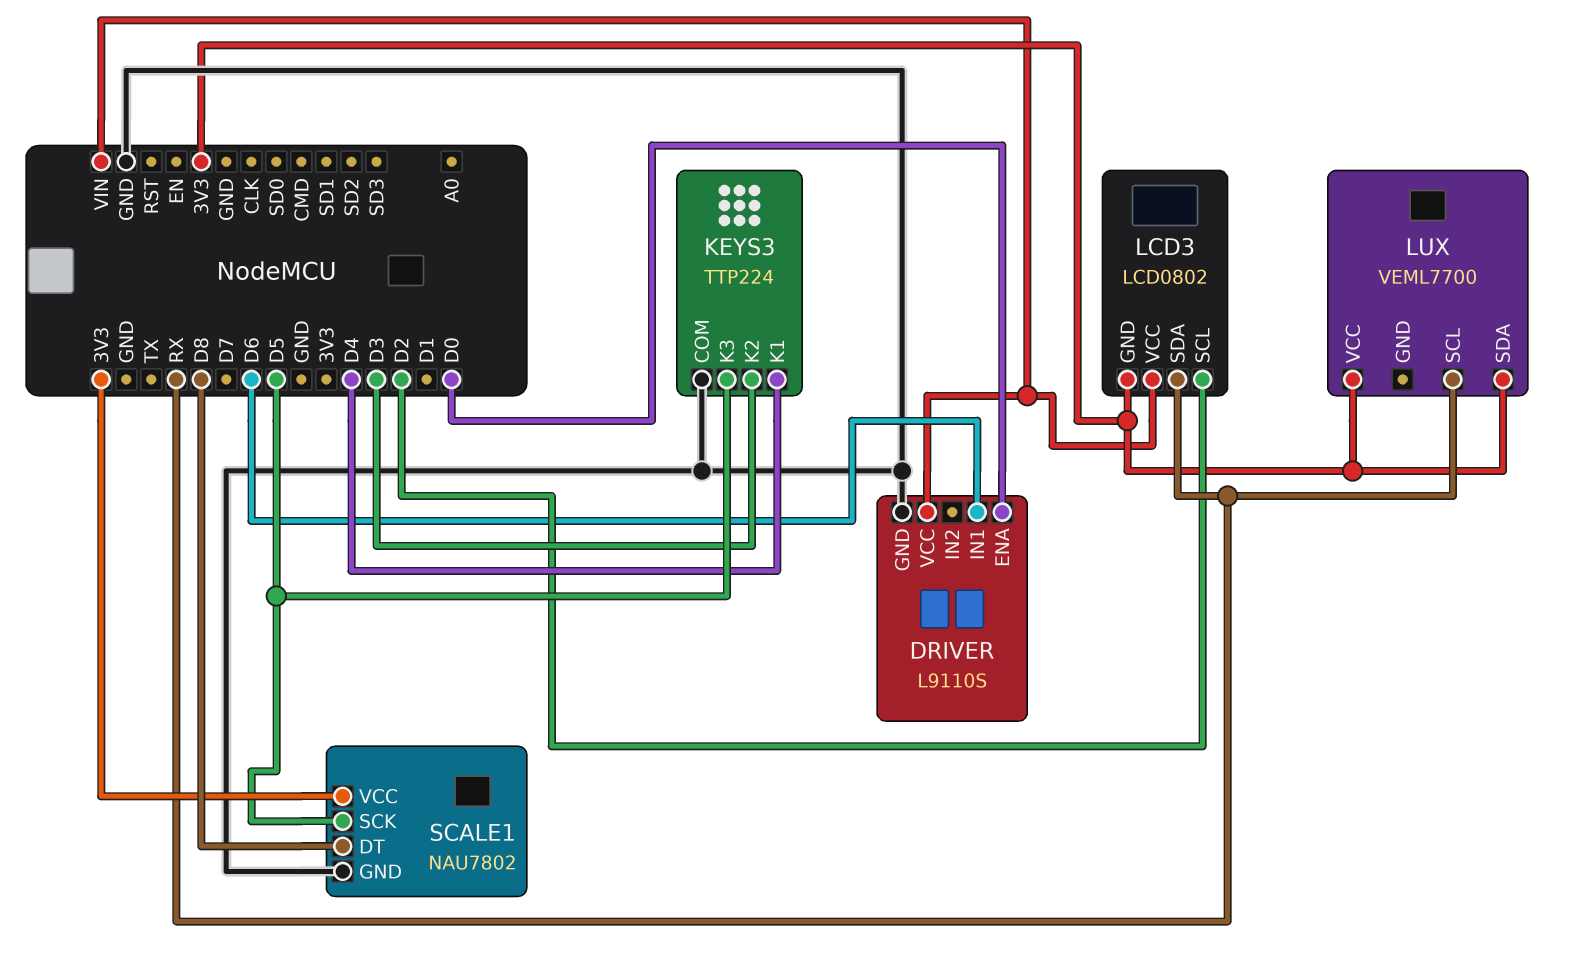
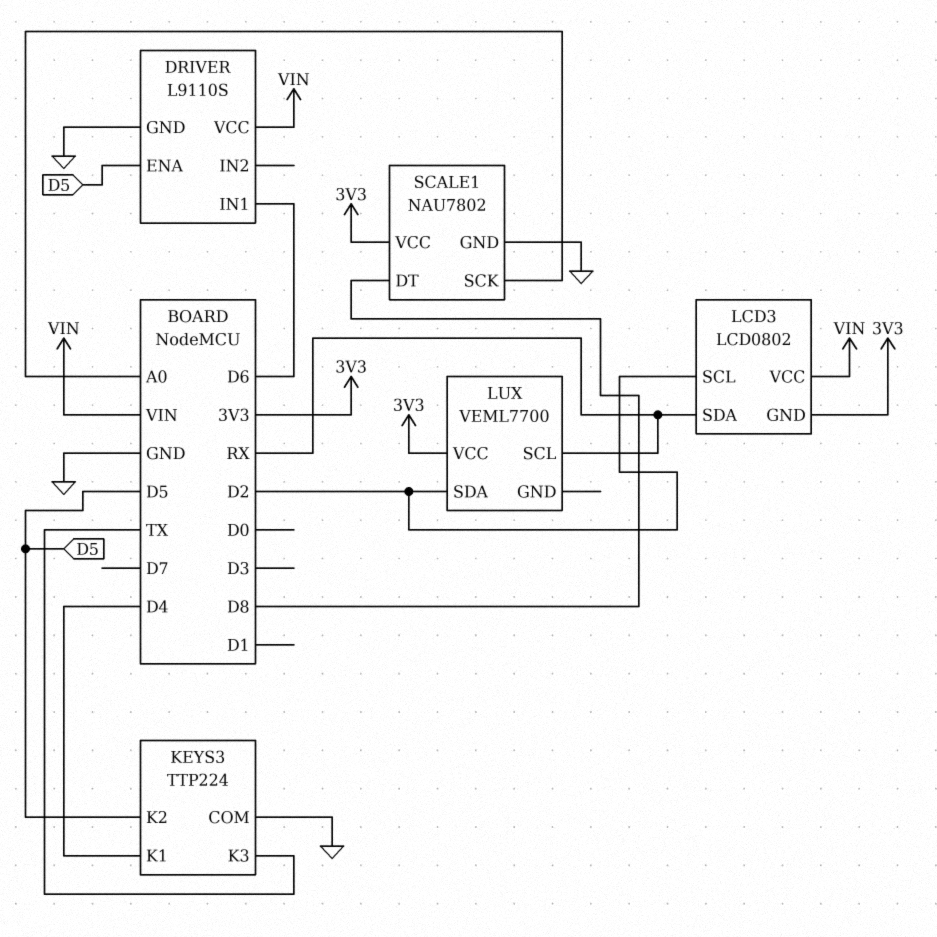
DRIVER pin ENA: D0 -> D5
KEYS3 pin K2: D3 -> D5
KEYS3 pin K3: D5 -> TX
LUX pin SDA: 3V3 -> D2
SCALE1 pin SCK: D5 -> A0

